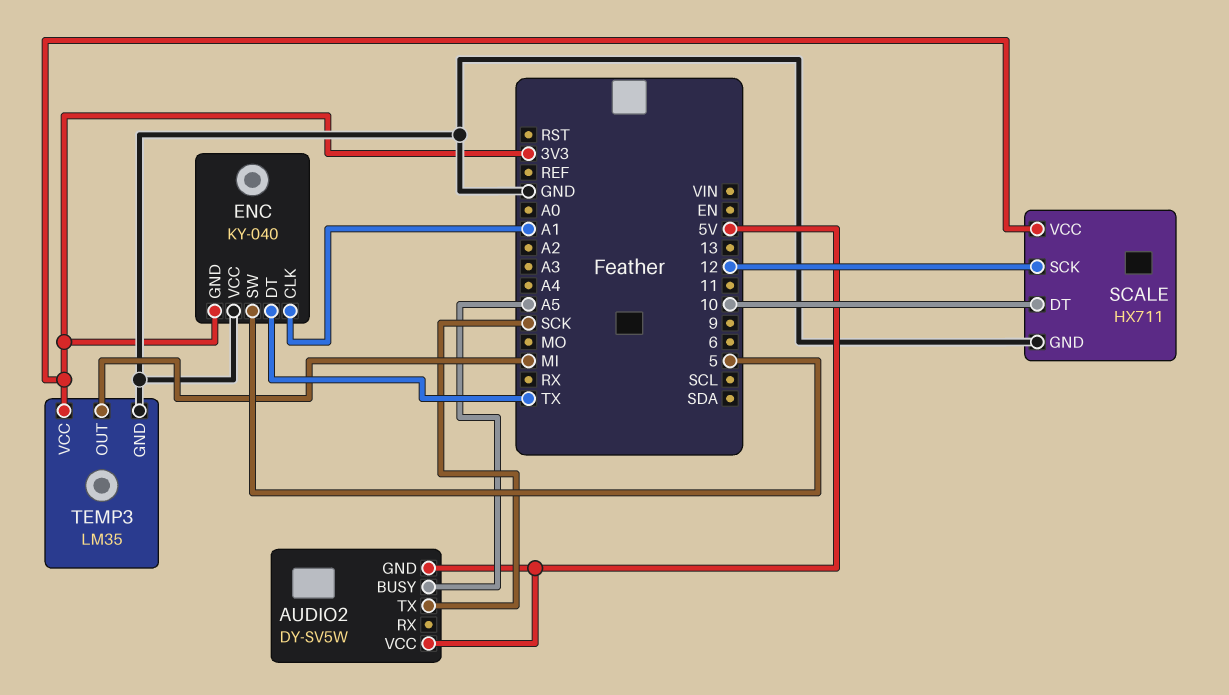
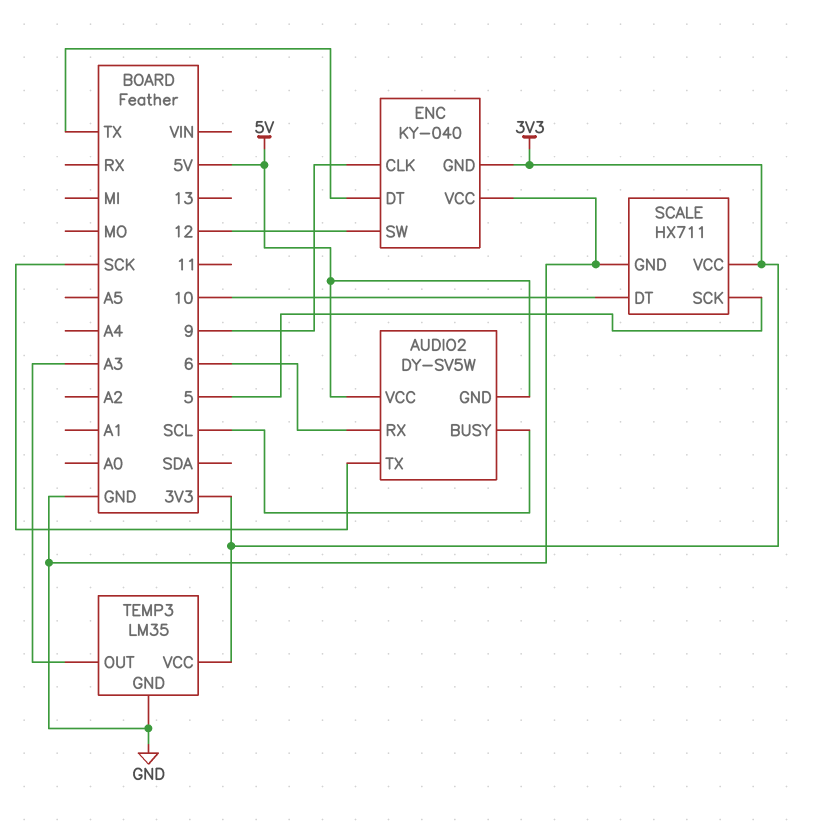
AUDIO2 pin BUSY: A5 -> SCL
AUDIO2 pin RX: none -> 6
ENC pin CLK: A1 -> 9
ENC pin SW: 5 -> 12
SCALE pin SCK: 12 -> 5
TEMP3 pin OUT: MI -> A3

